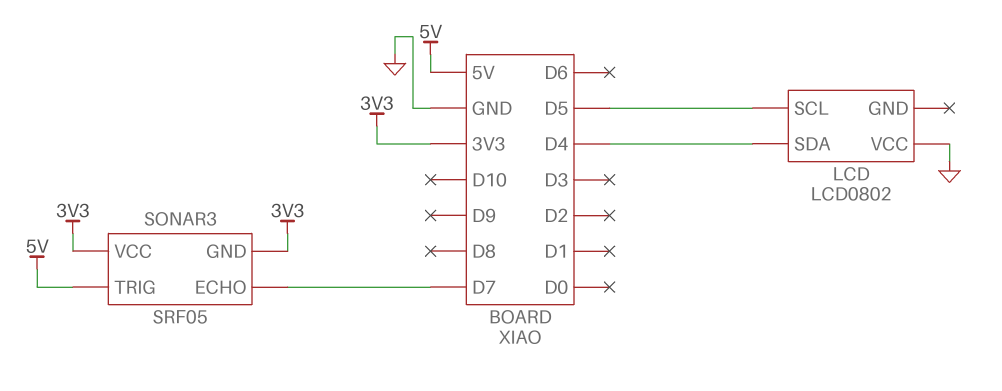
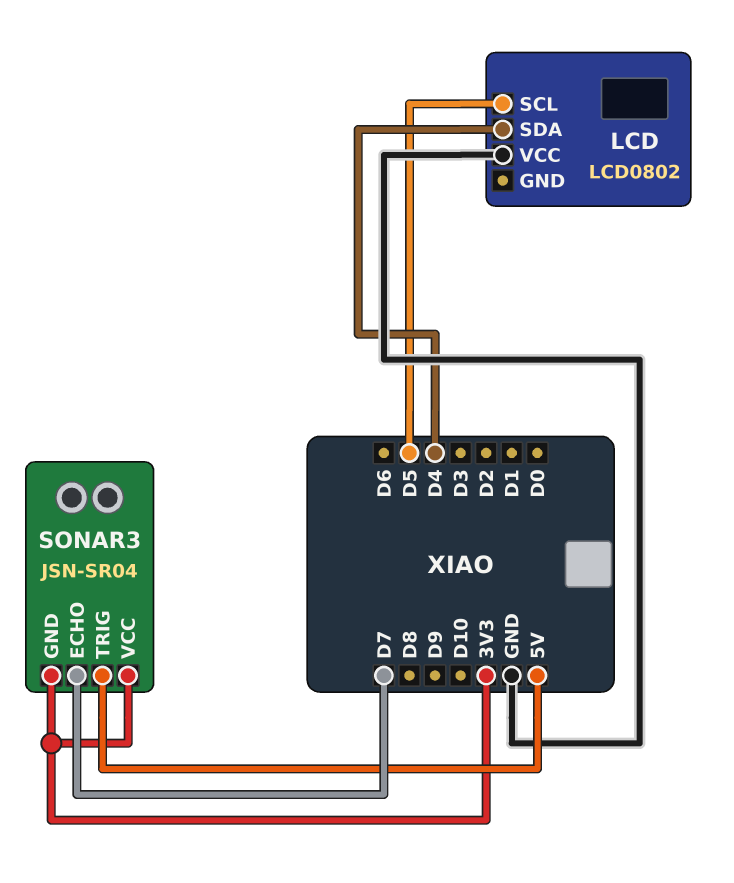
SONAR3: SRF05 -> JSN-SR04

